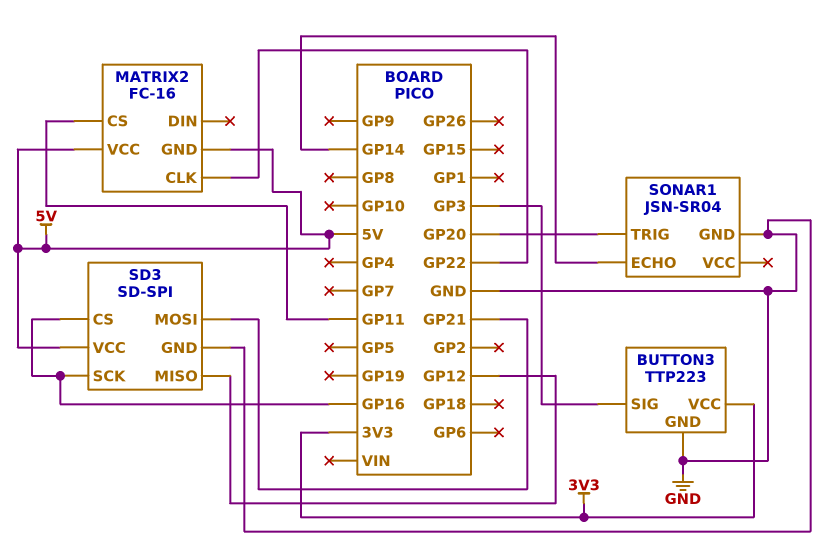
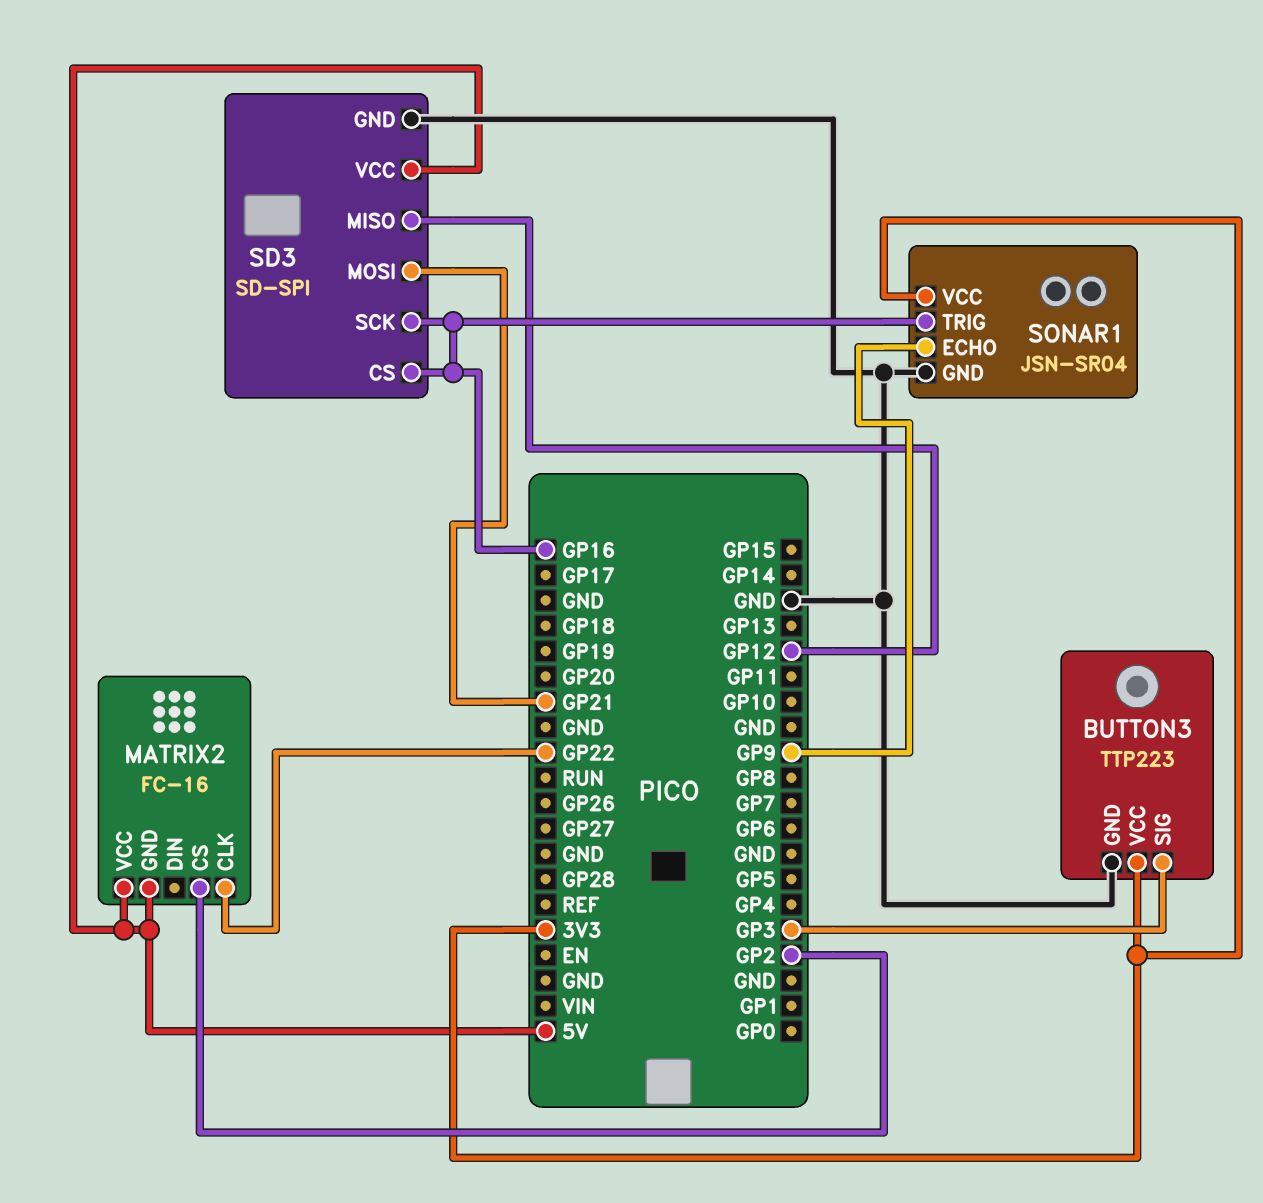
MATRIX2 pin CS: GP11 -> GP2
SONAR1 pin ECHO: GP14 -> GP9
SONAR1 pin TRIG: GP20 -> GP16
SONAR1 pin VCC: none -> 3V3

